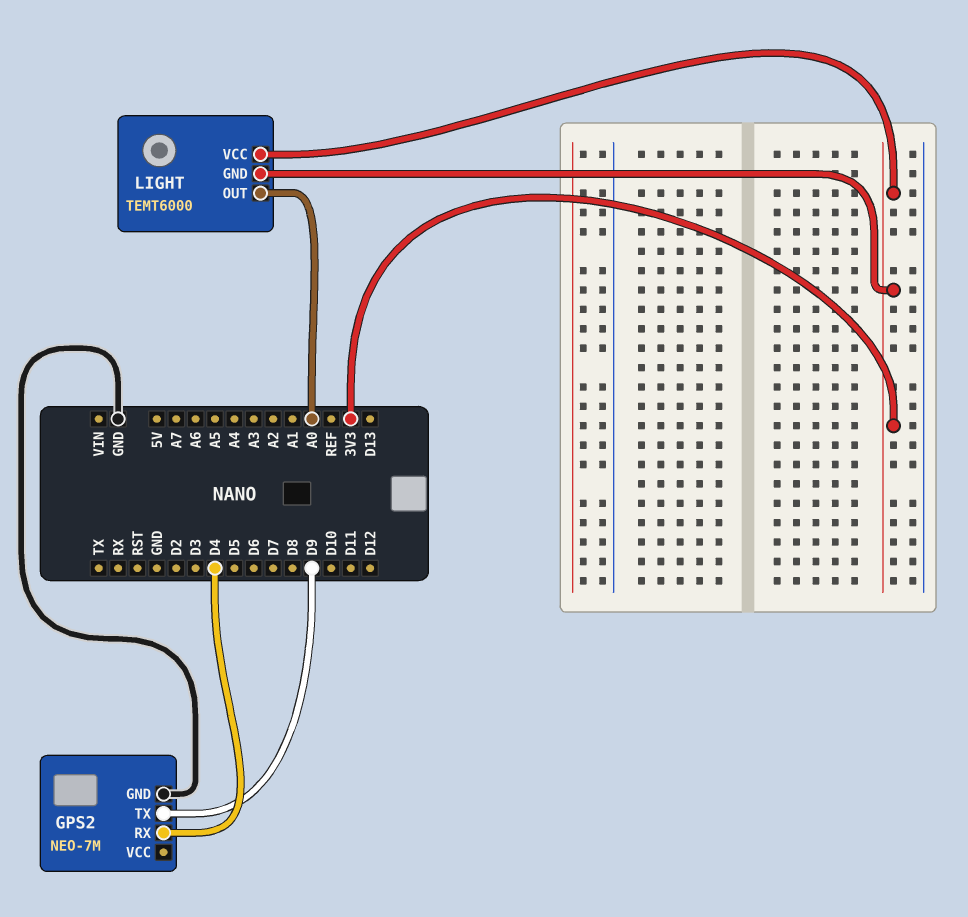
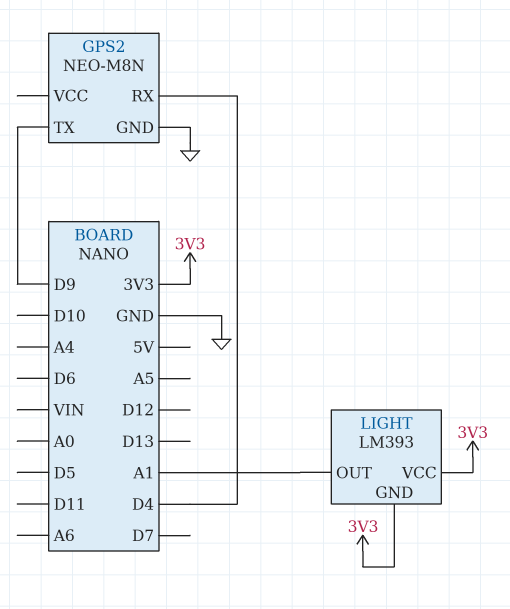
GPS2: NEO-7M -> NEO-M8N
LIGHT: TEMT6000 -> LM393
LIGHT pin OUT: A0 -> A1

